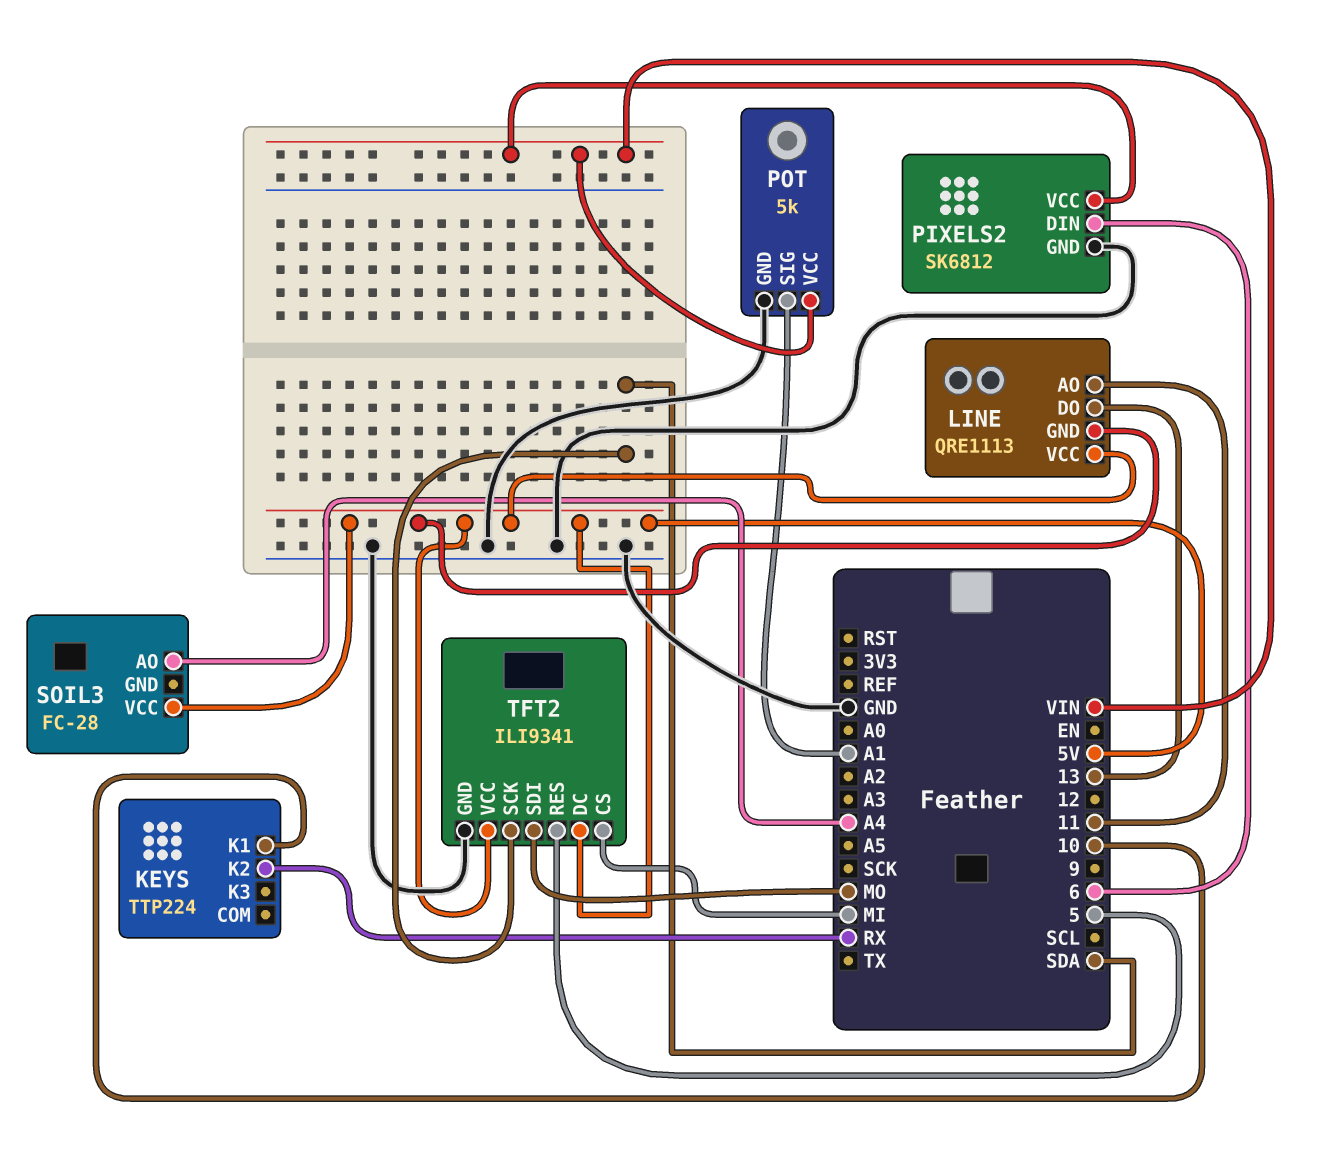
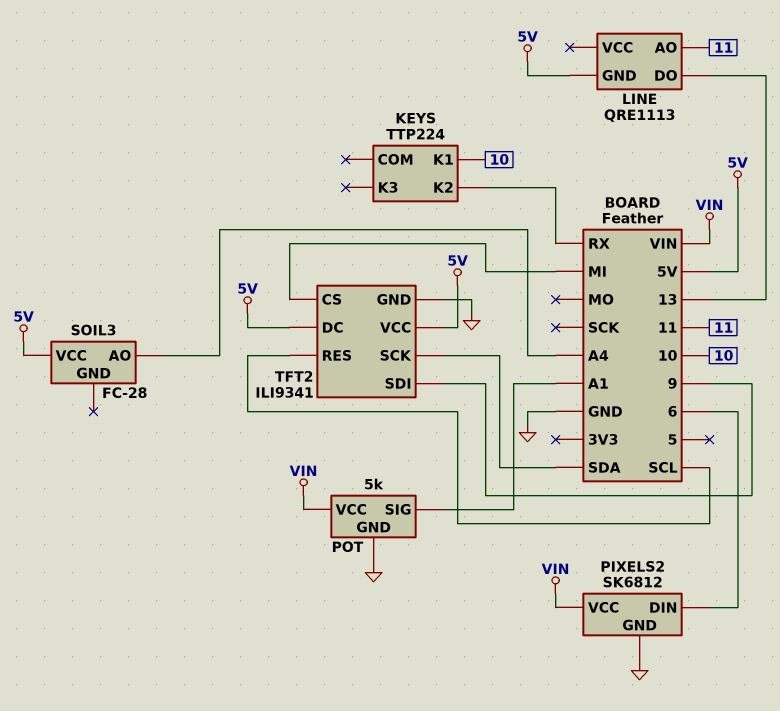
LINE pin VCC: 5V -> none
TFT2 pin RES: 5 -> SCL
TFT2 pin SDI: MO -> 9

